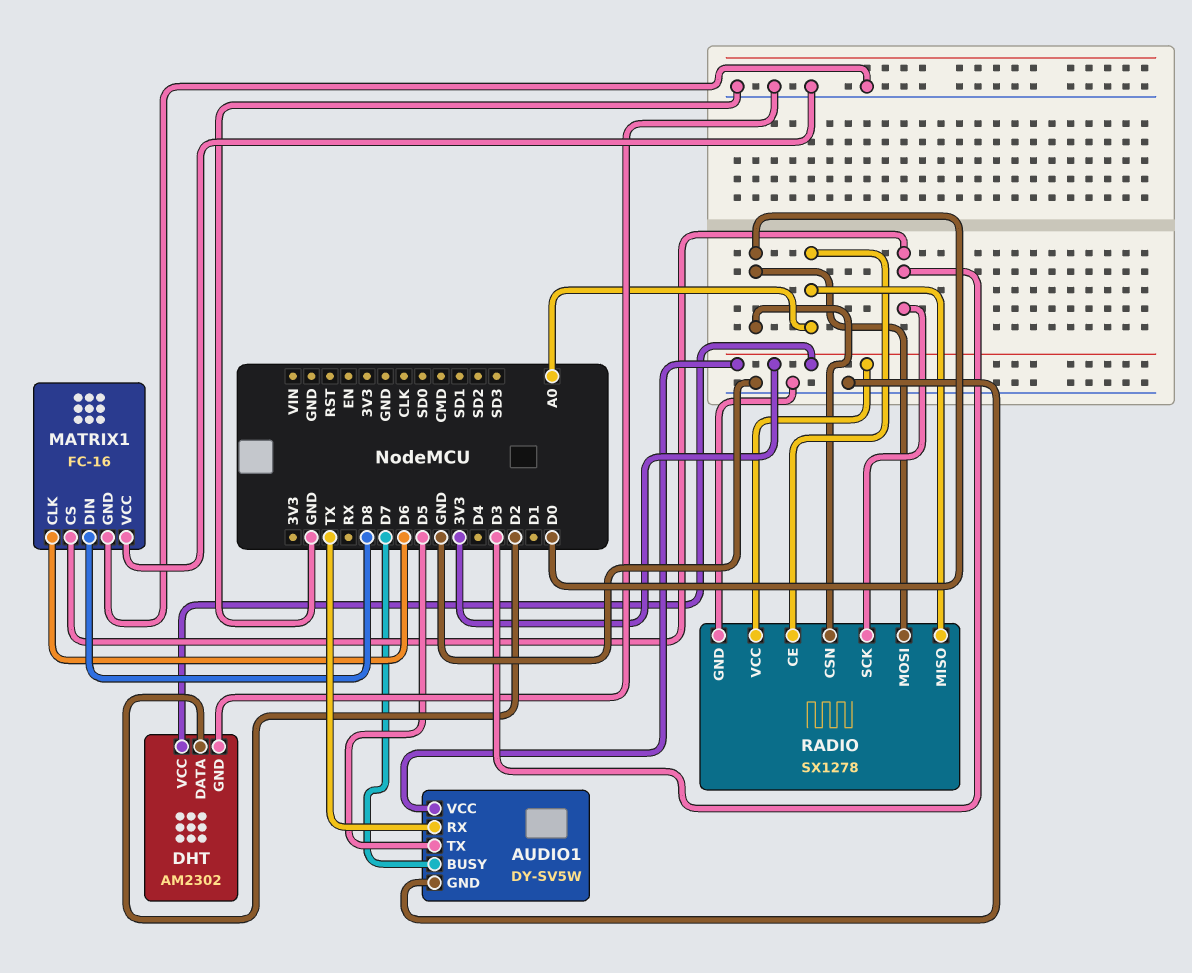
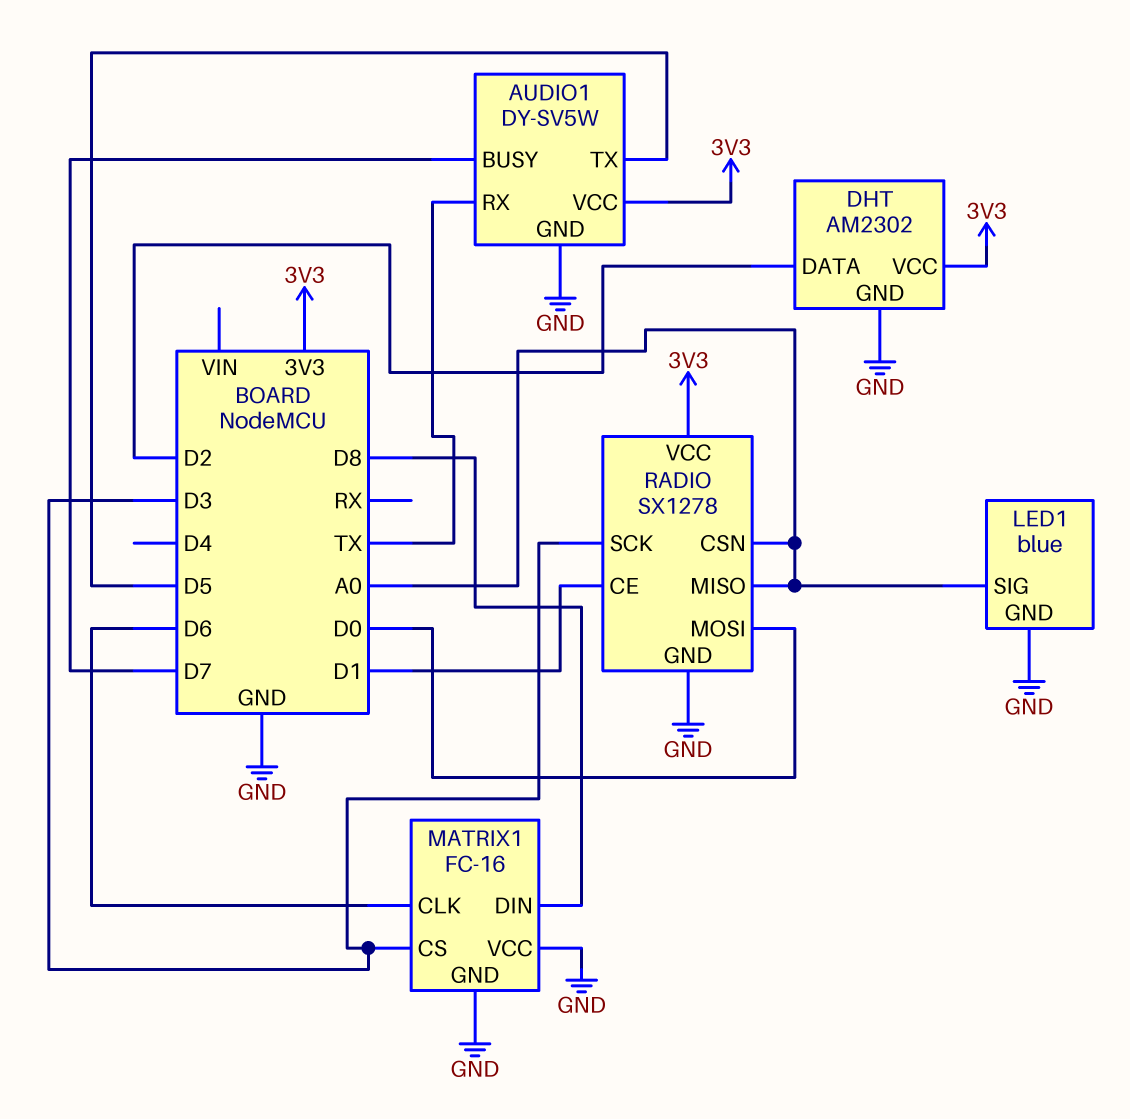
LED1: none -> blue
LED1 pin GND: none -> GND
LED1 pin SIG: none -> A0
RADIO pin CE: A0 -> D1
RADIO pin CSN: D0 -> A0

